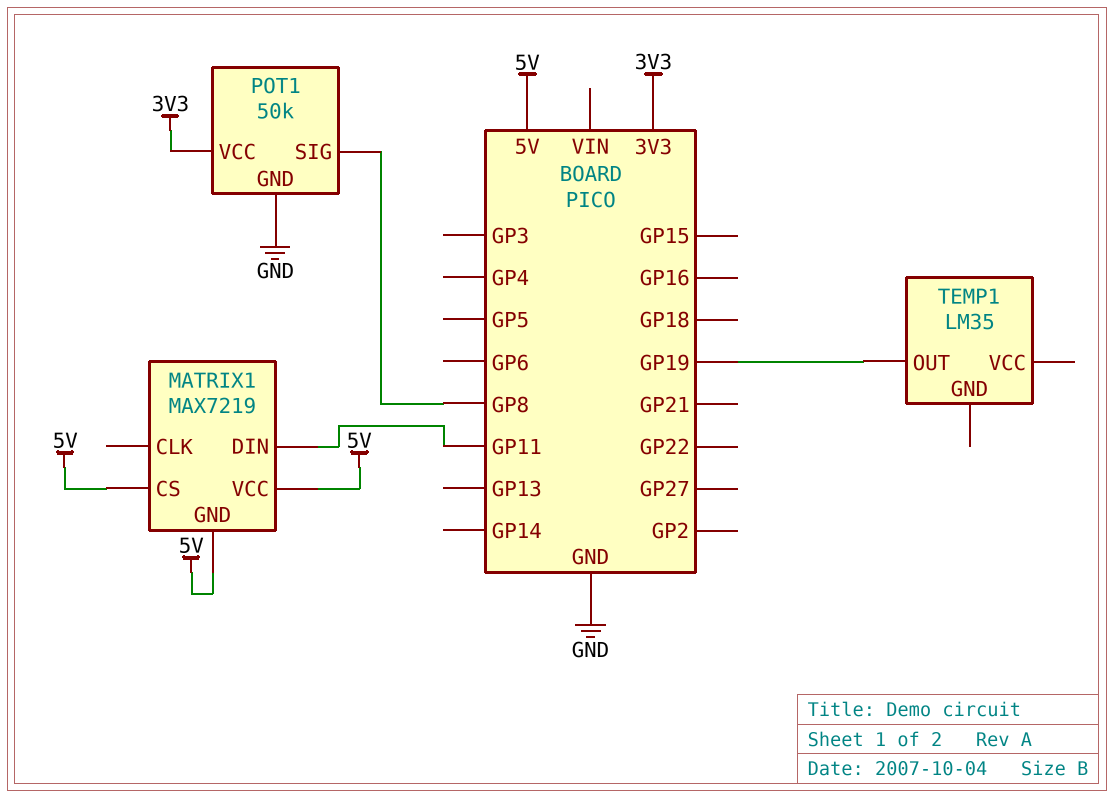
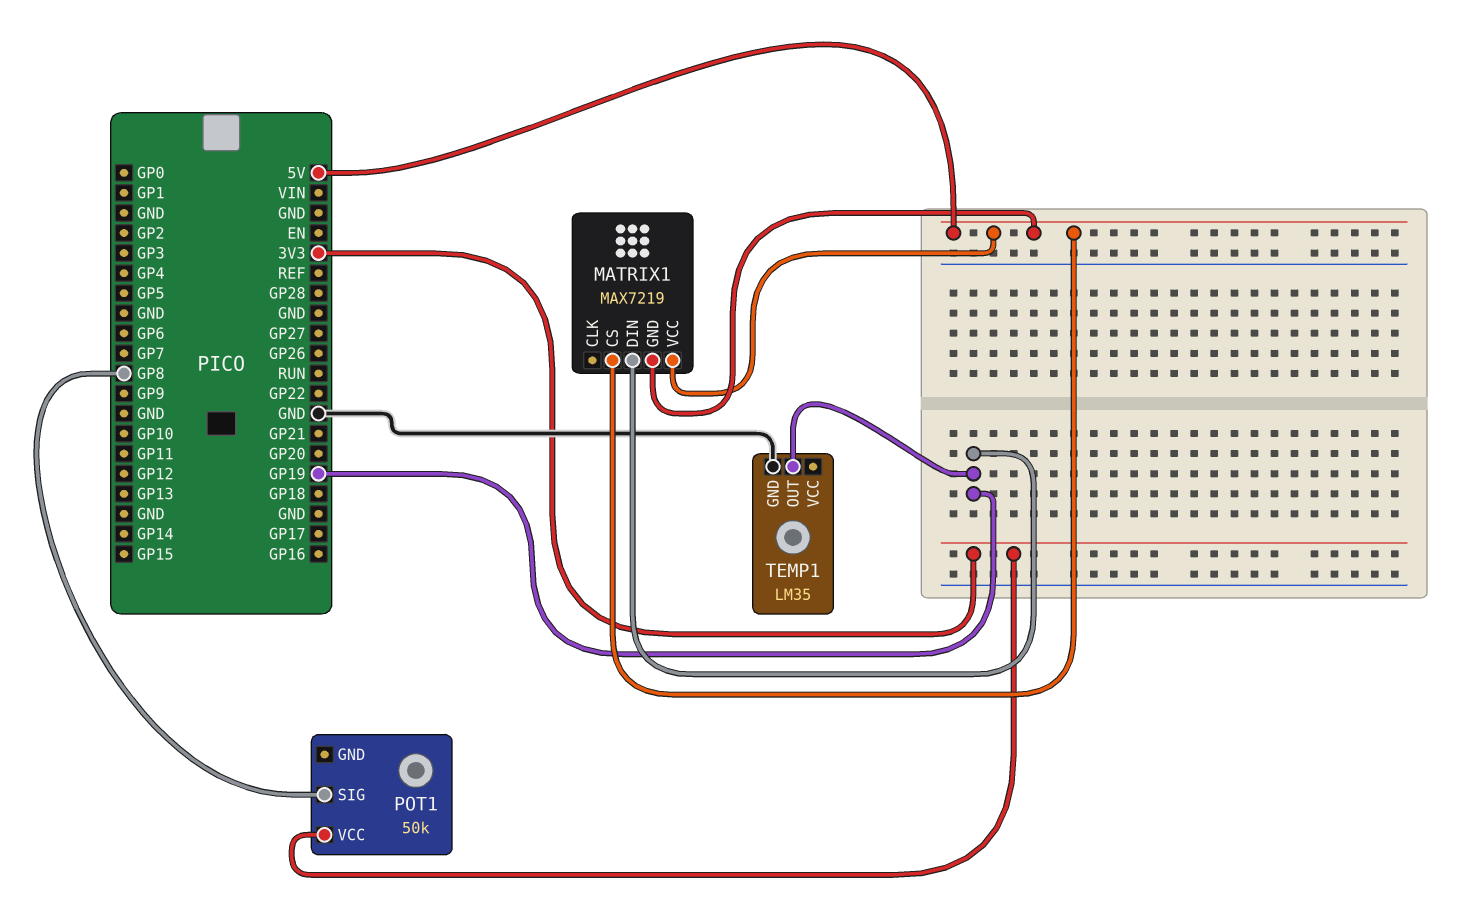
MATRIX1 pin DIN: GP11 -> GP19
POT1 pin GND: GND -> none
TEMP1 pin GND: none -> GND

